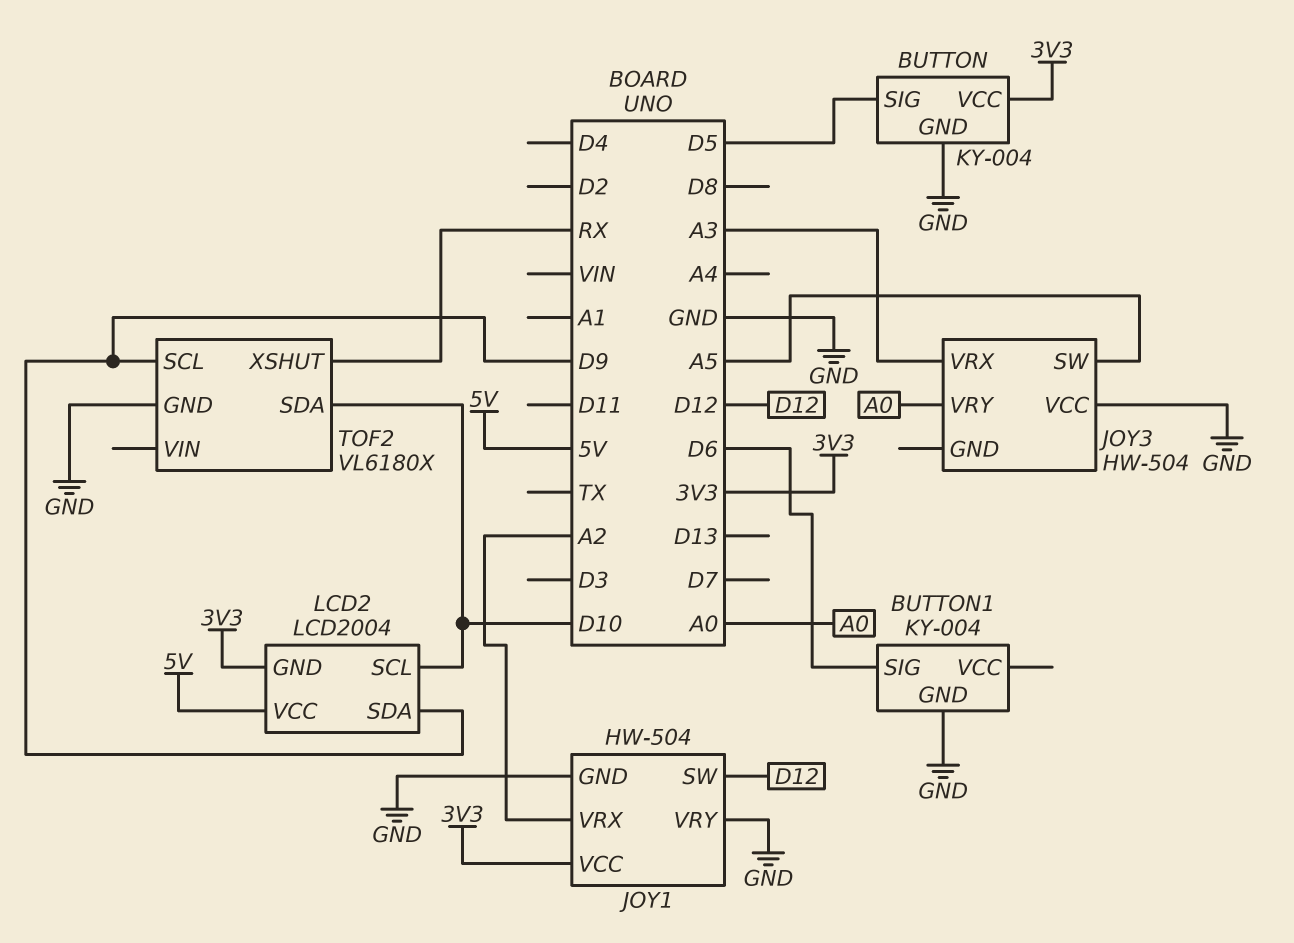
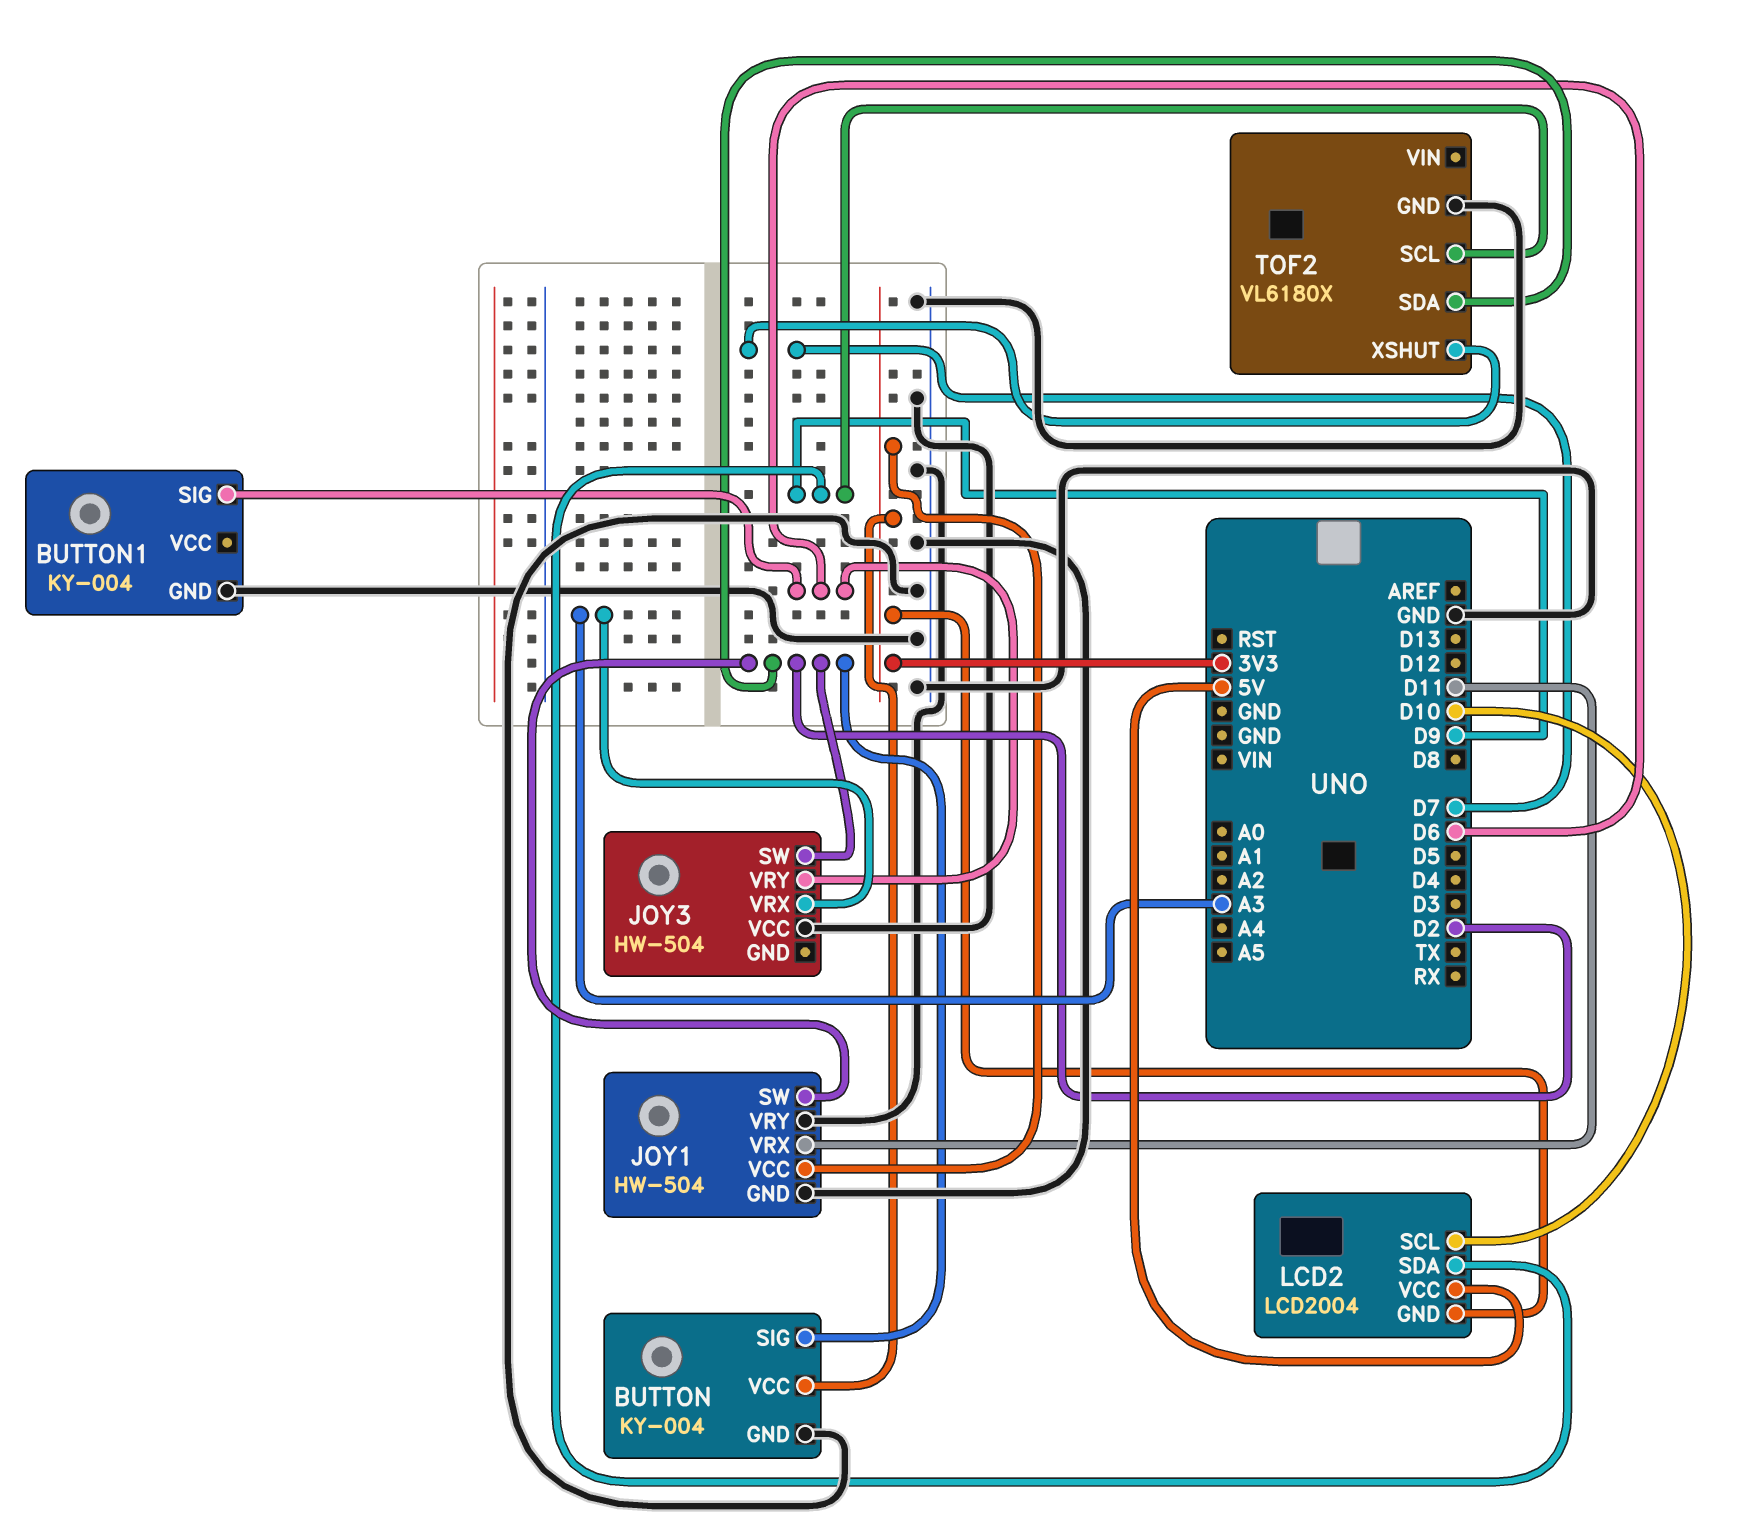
BUTTON pin SIG: D5 -> D2
JOY1 pin SW: D12 -> D2
JOY1 pin VRX: A2 -> D11
JOY3 pin SW: A5 -> D2
JOY3 pin VRY: A0 -> D6
TOF2 pin SDA: D10 -> D2
TOF2 pin XSHUT: RX -> D7

